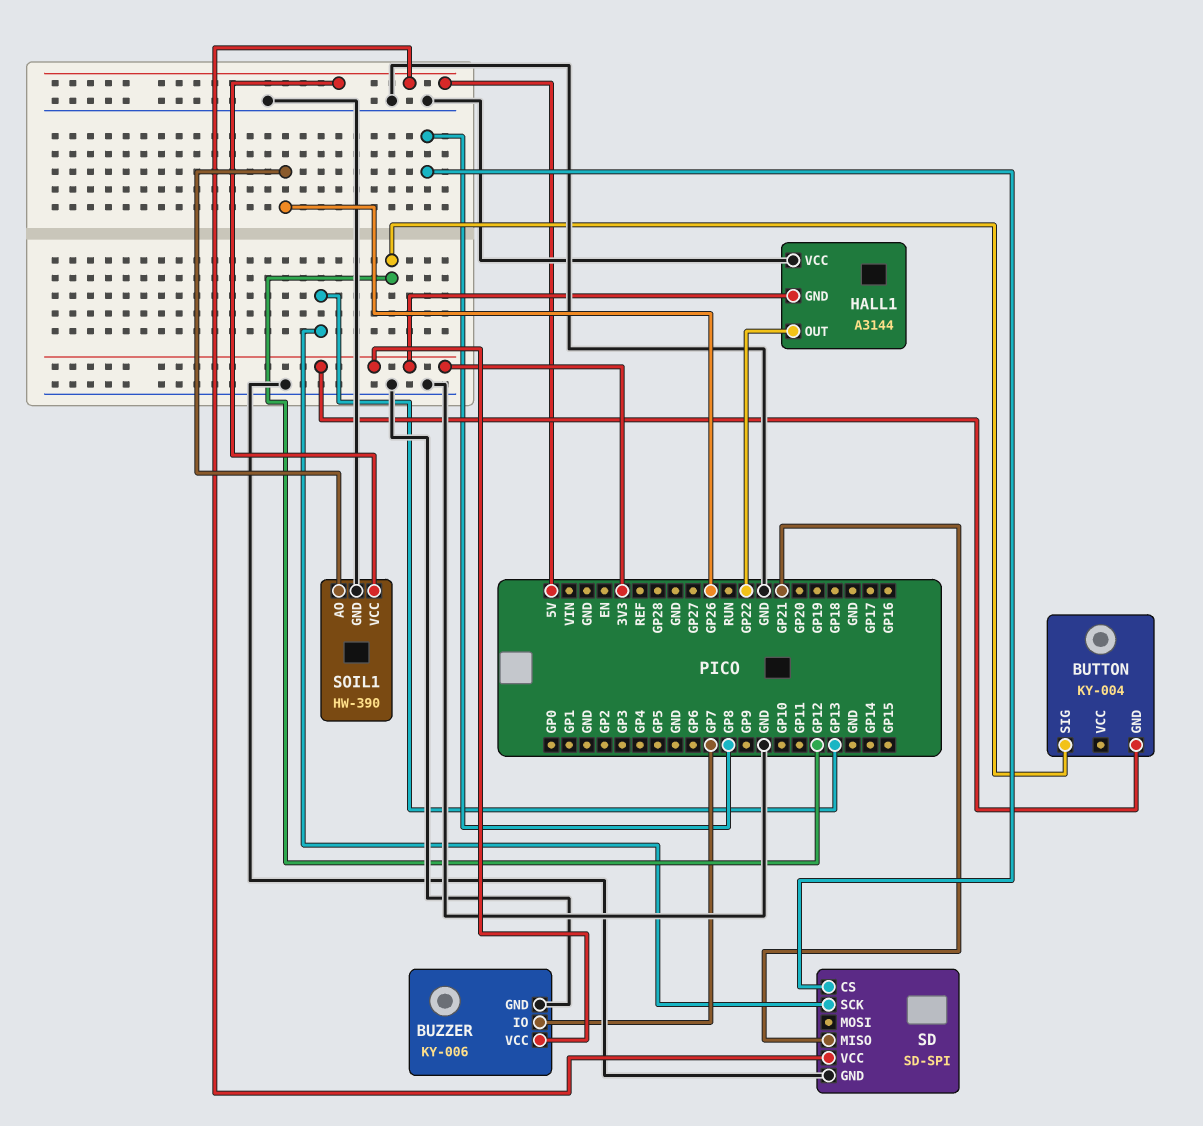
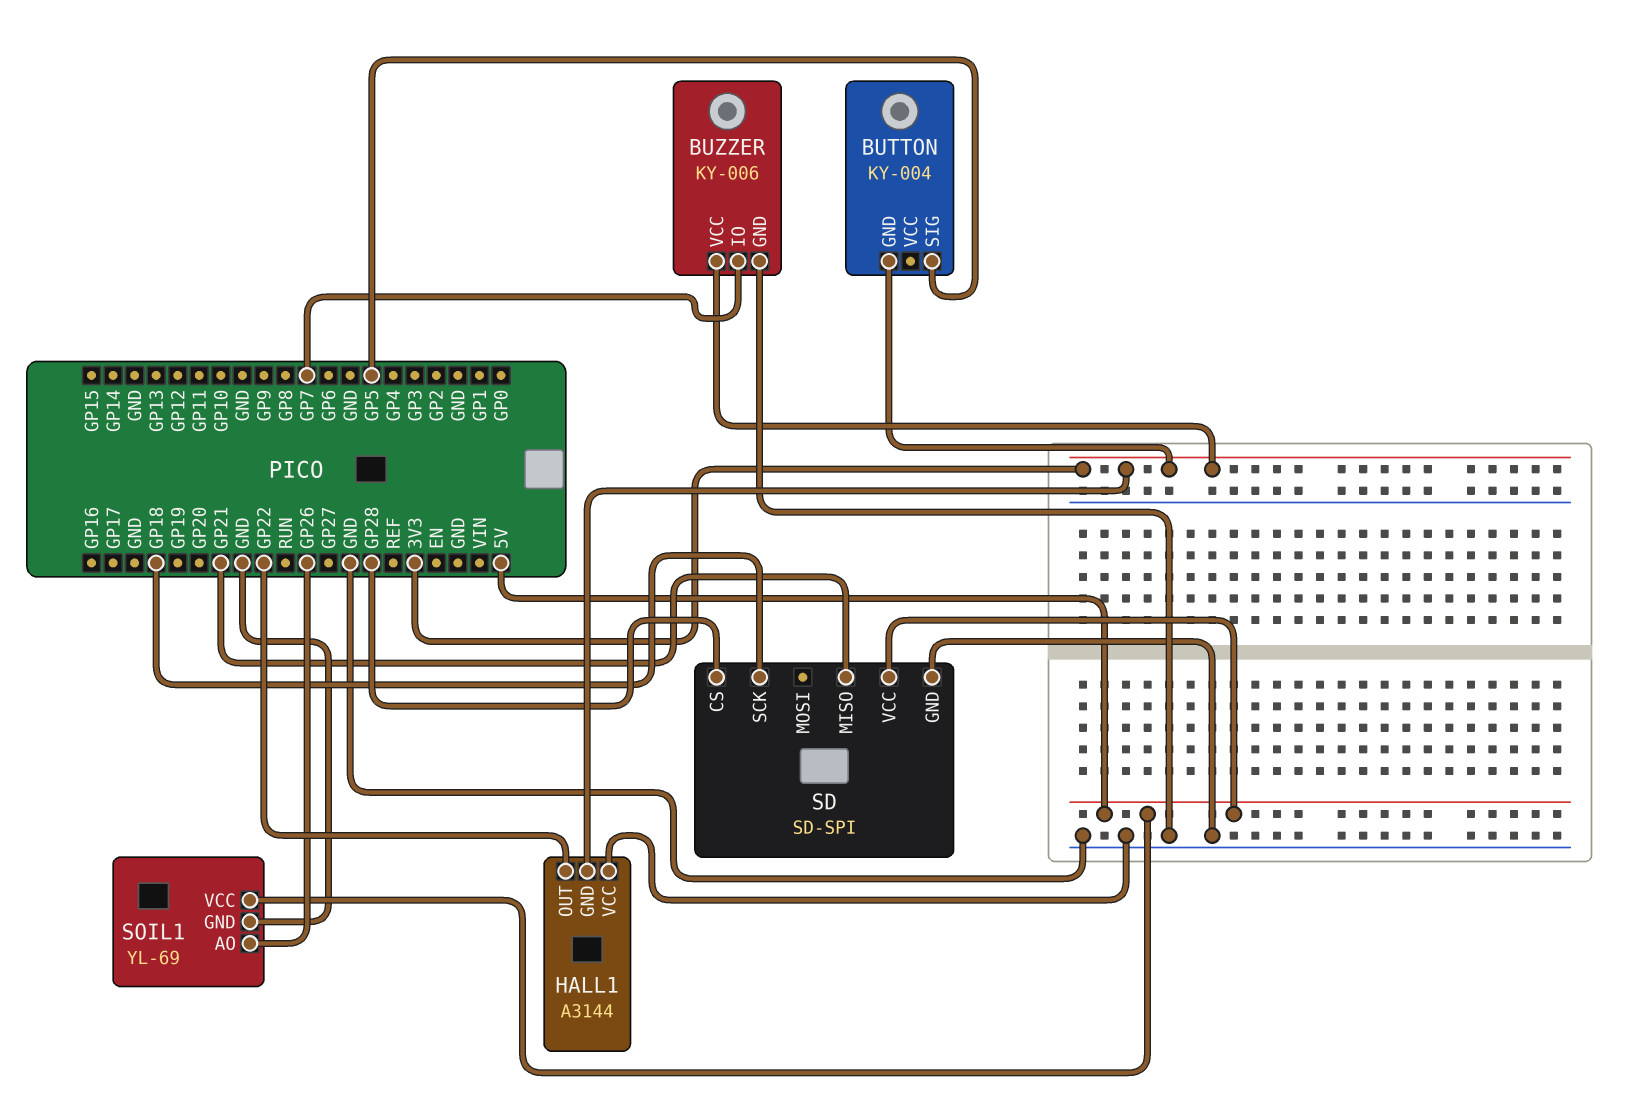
BUTTON pin SIG: GP12 -> GP5
SD pin CS: GP8 -> GP28
SD pin SCK: GP13 -> GP18
SOIL1: HW-390 -> YL-69

